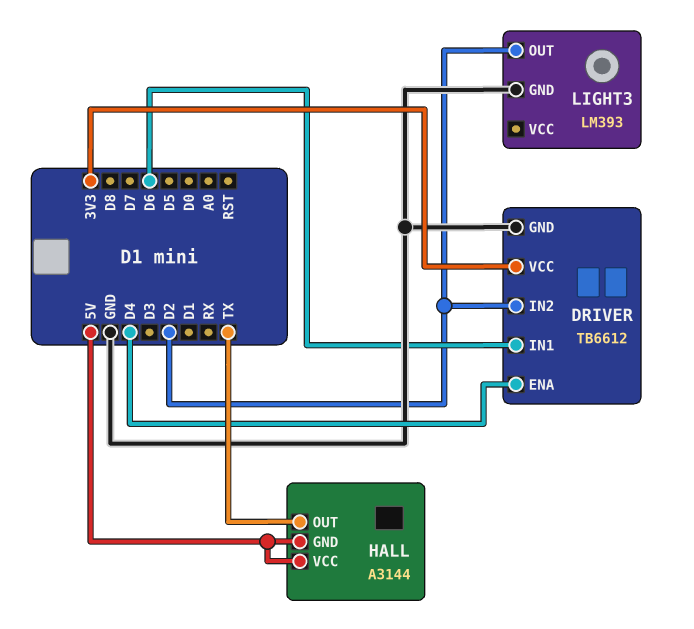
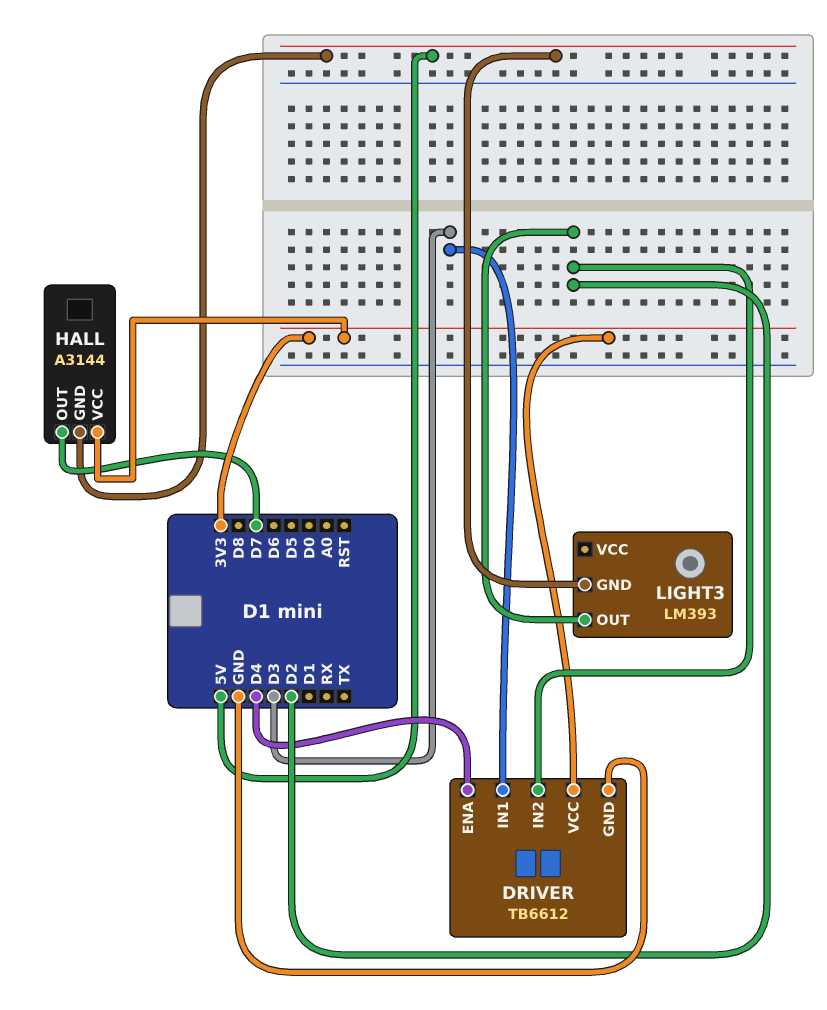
DRIVER pin IN1: D6 -> D3
HALL pin OUT: TX -> D7
HALL pin VCC: 5V -> 3V3
LIGHT3 pin GND: GND -> 5V

